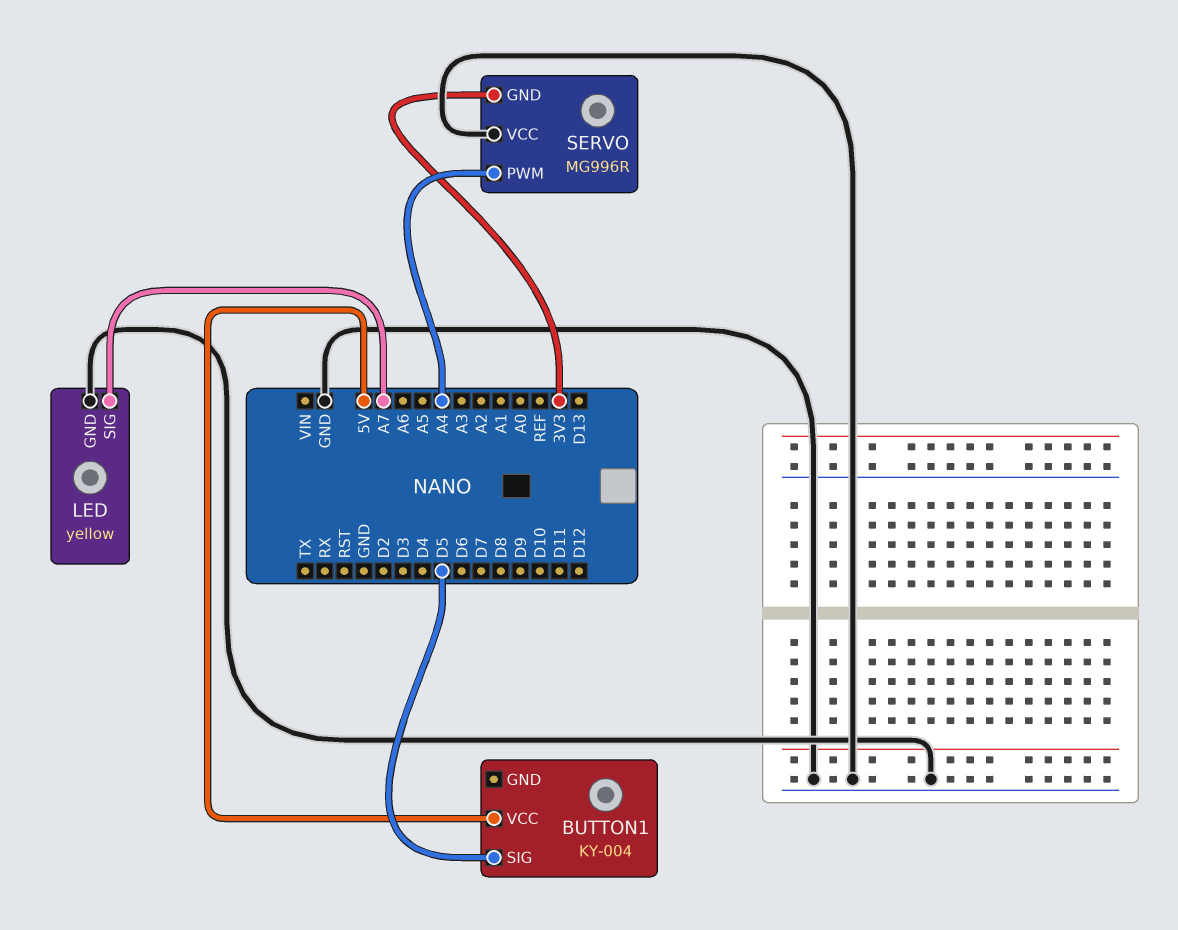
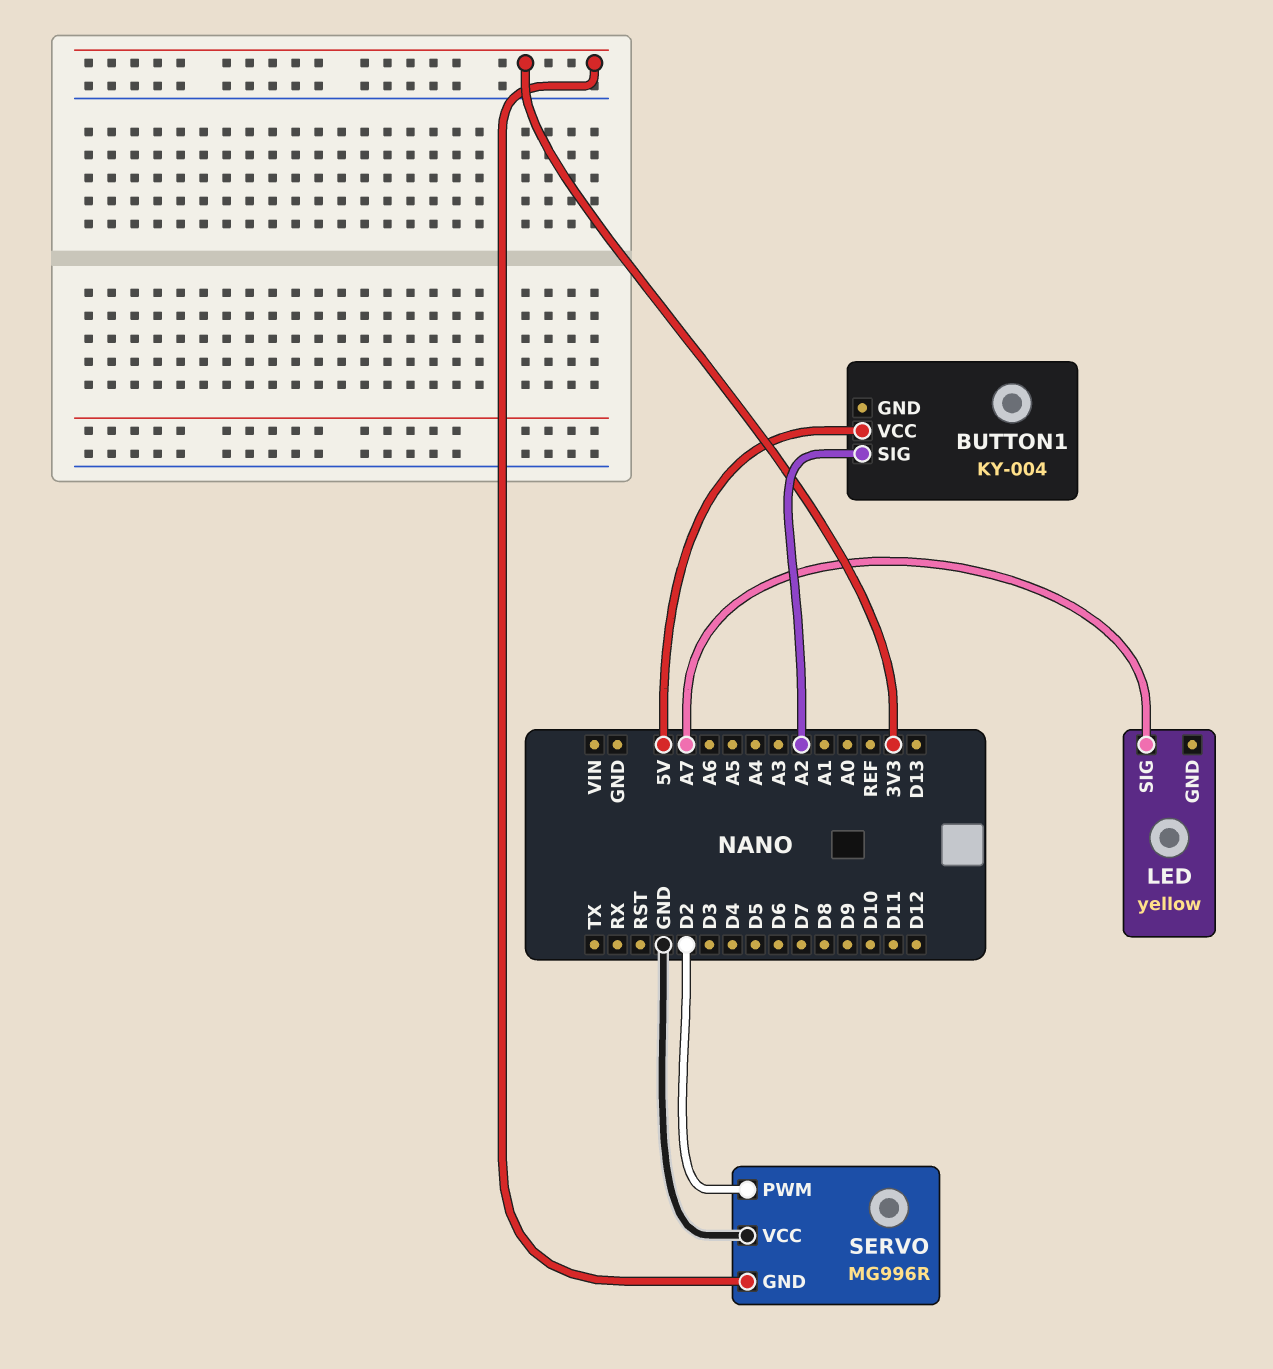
BUTTON1 pin SIG: D5 -> A2
LED pin GND: GND -> none
SERVO pin PWM: A4 -> D2

